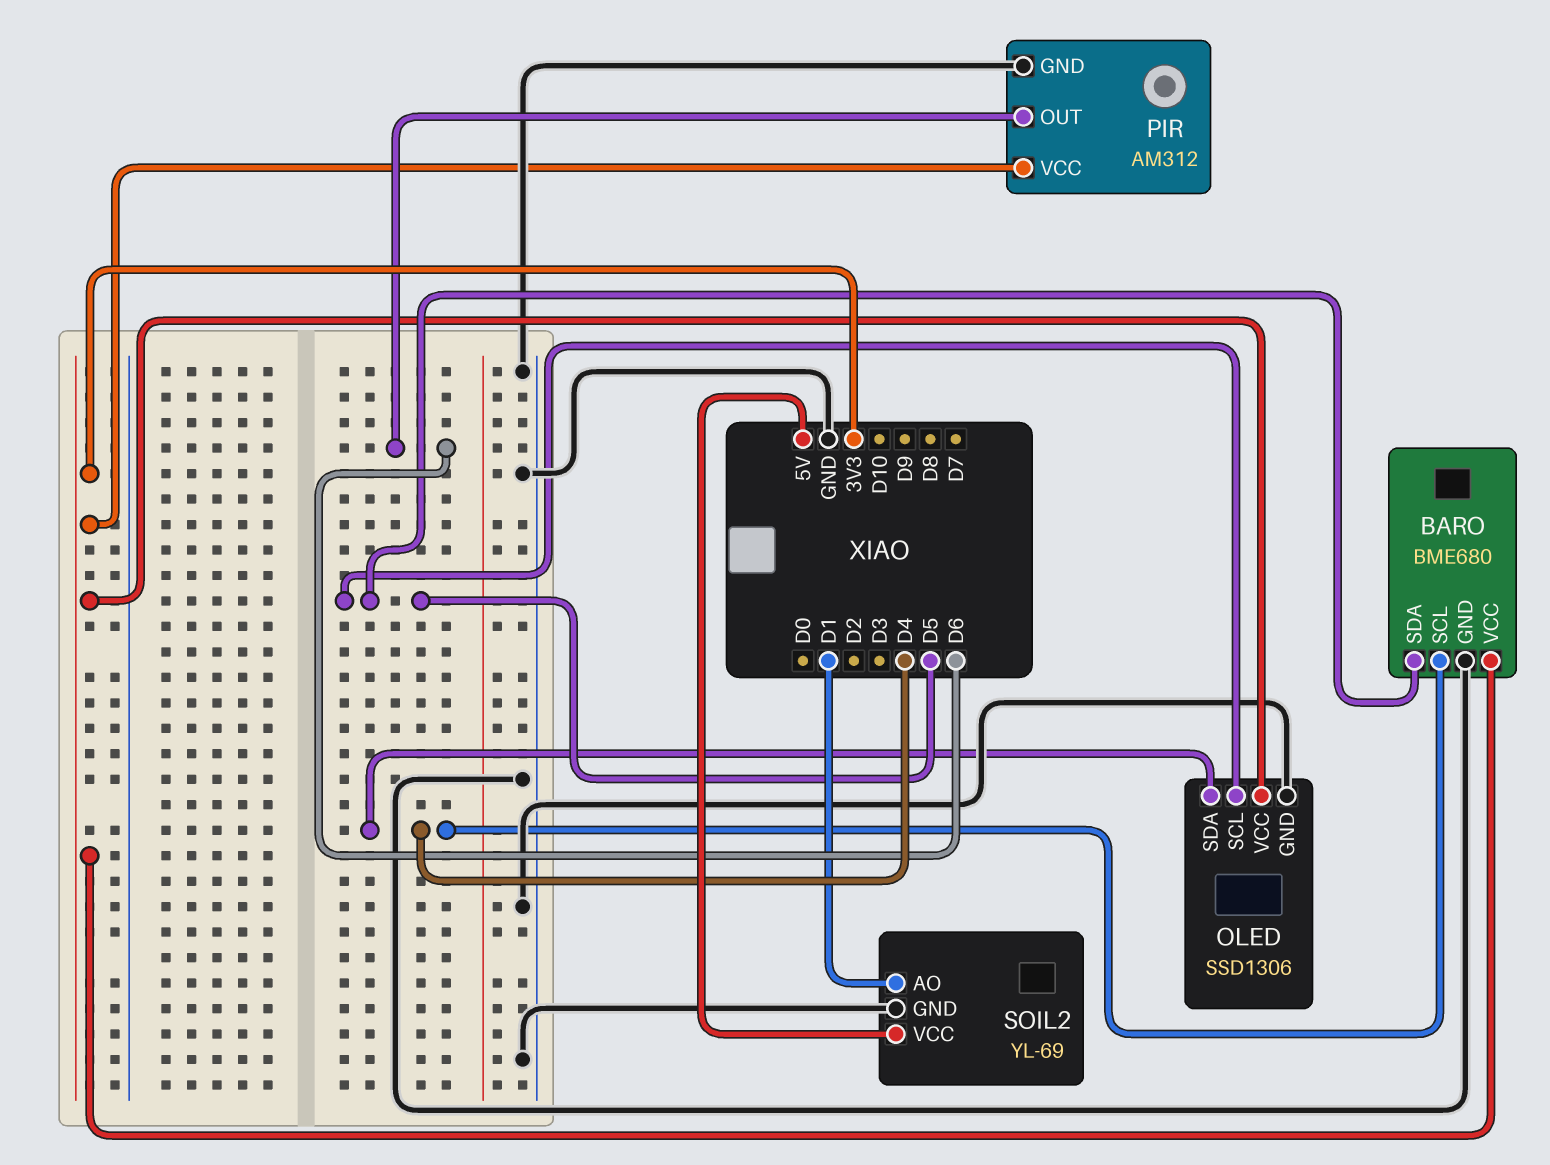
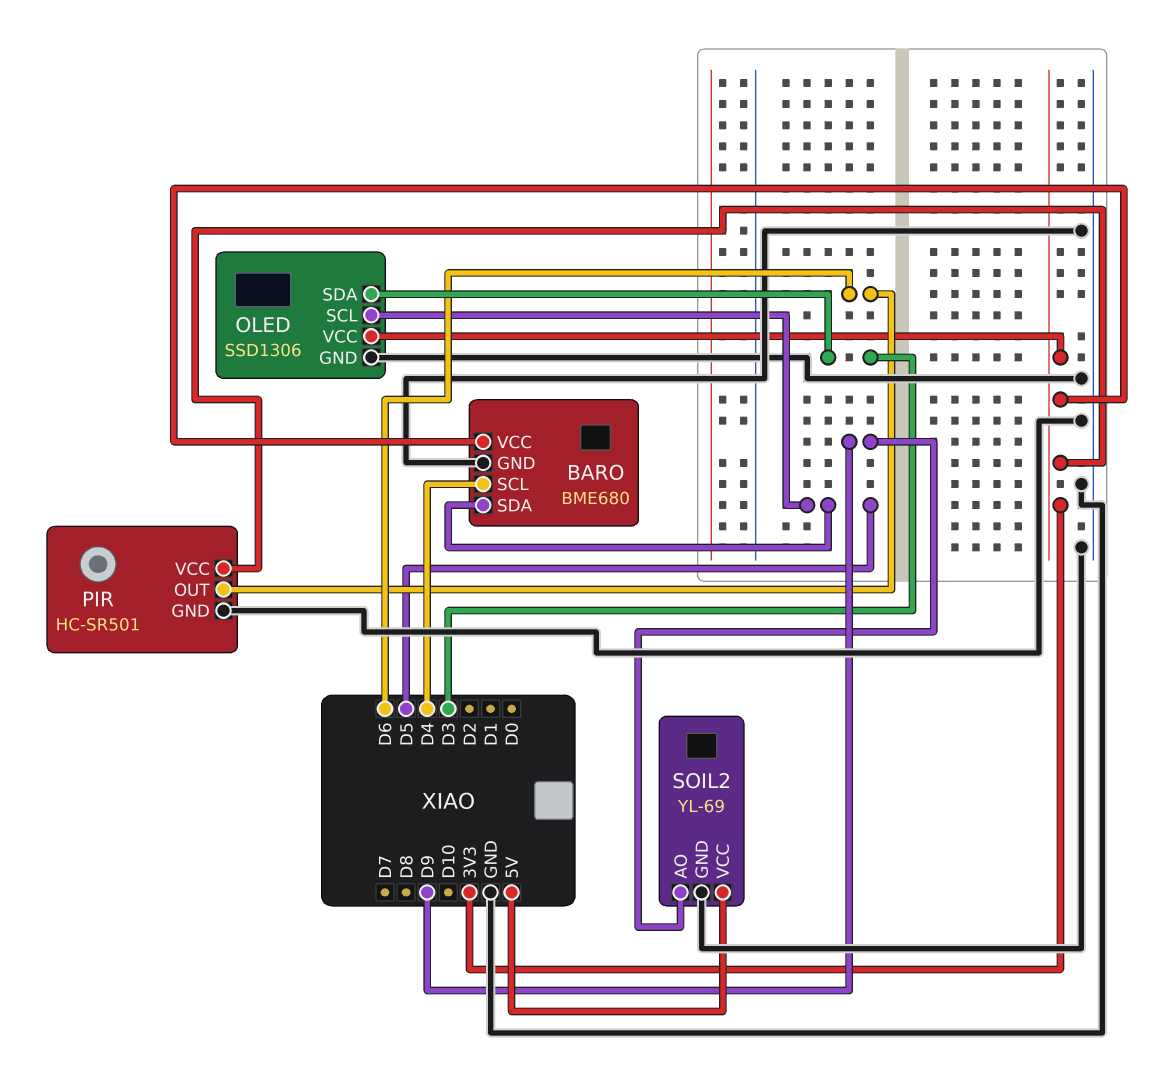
OLED pin SDA: D4 -> D3
PIR: AM312 -> HC-SR501
SOIL2 pin AO: D1 -> D9

